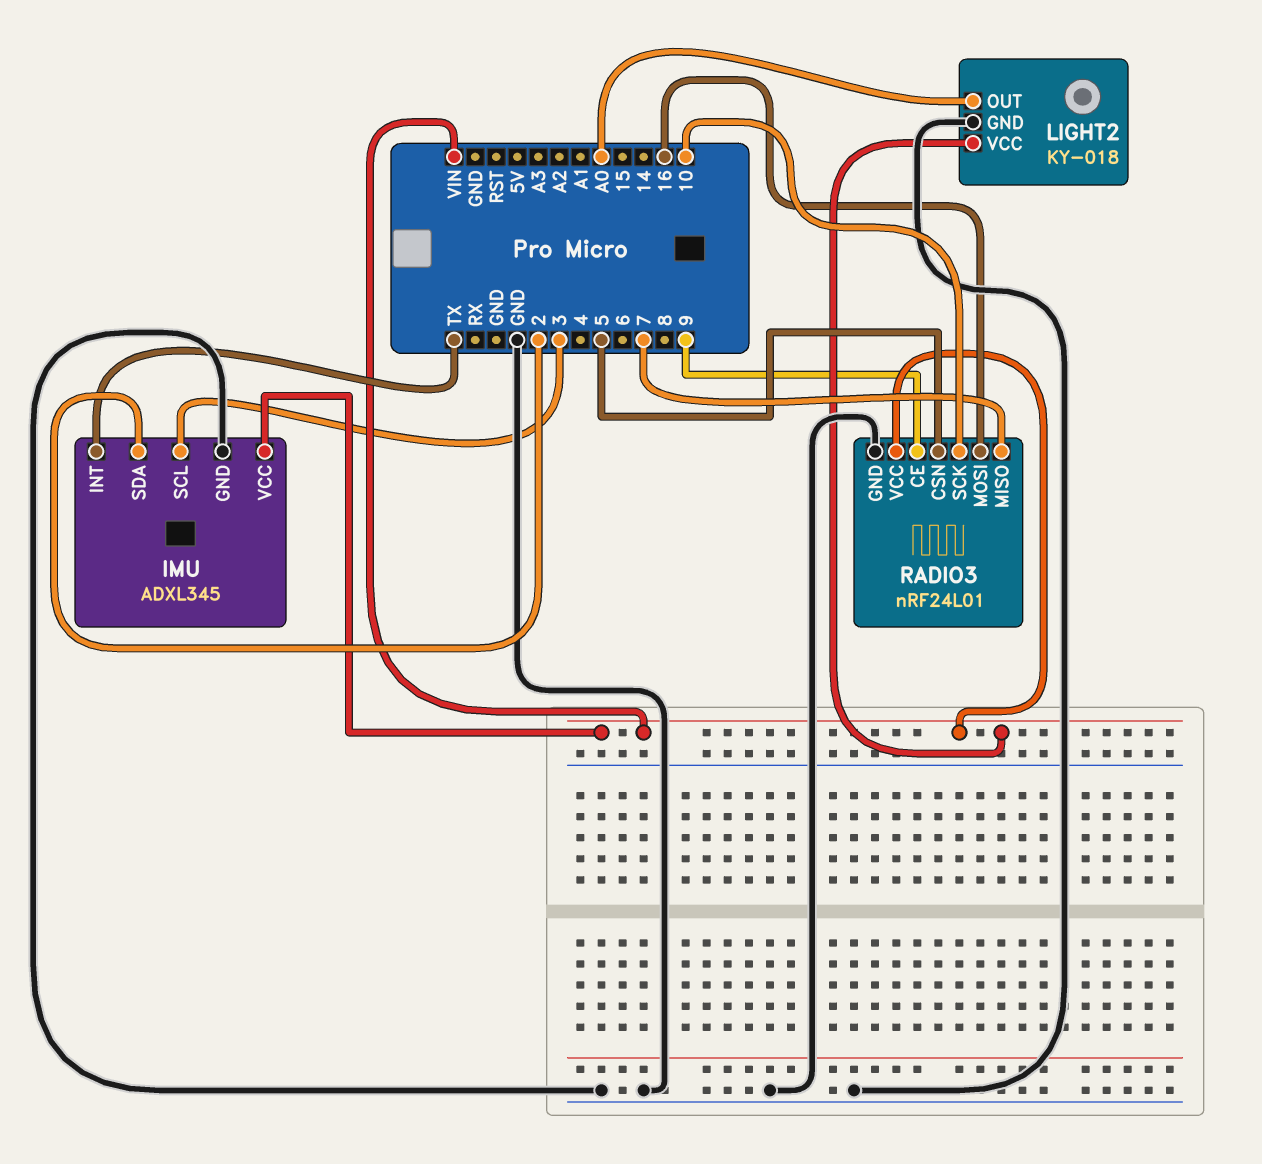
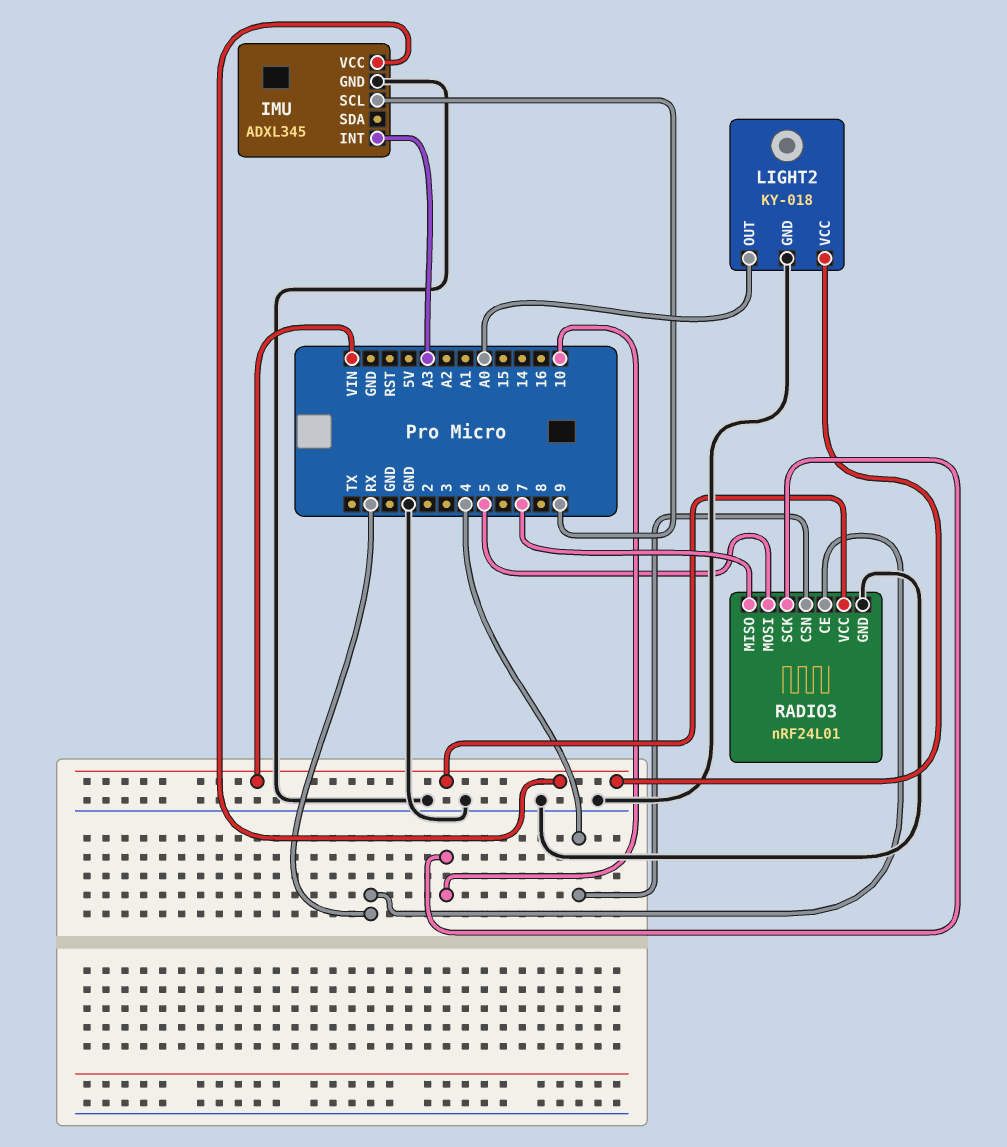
IMU pin INT: TX -> A3
IMU pin SCL: 3 -> 9
IMU pin SDA: 2 -> none
RADIO3 pin CE: 9 -> RX
RADIO3 pin CSN: 5 -> 4
RADIO3 pin MOSI: 16 -> 5

